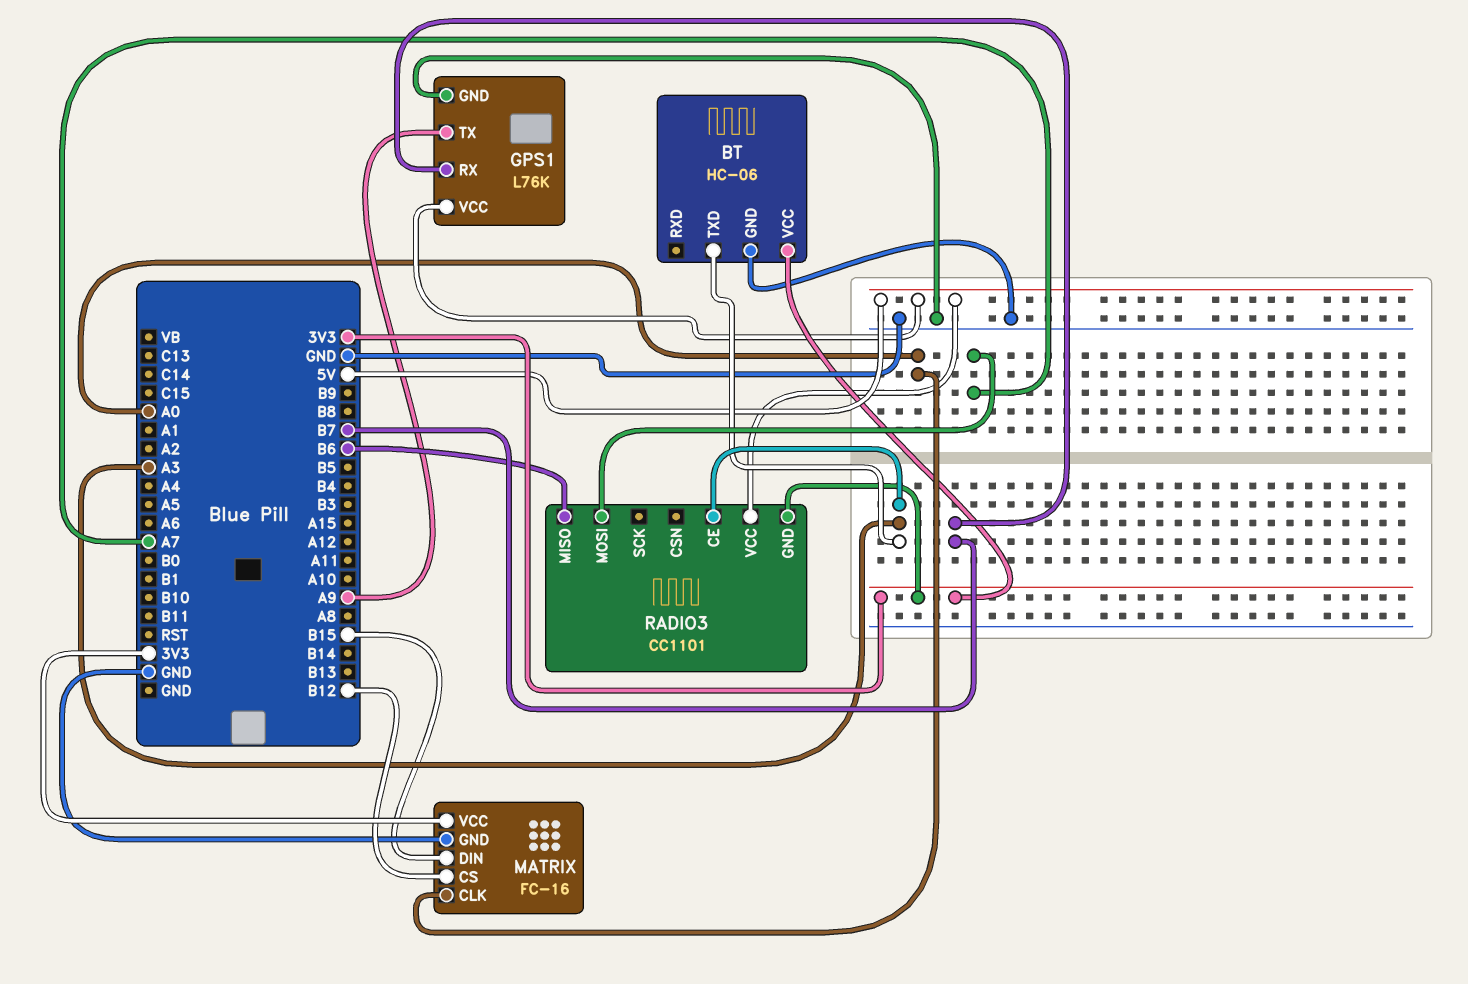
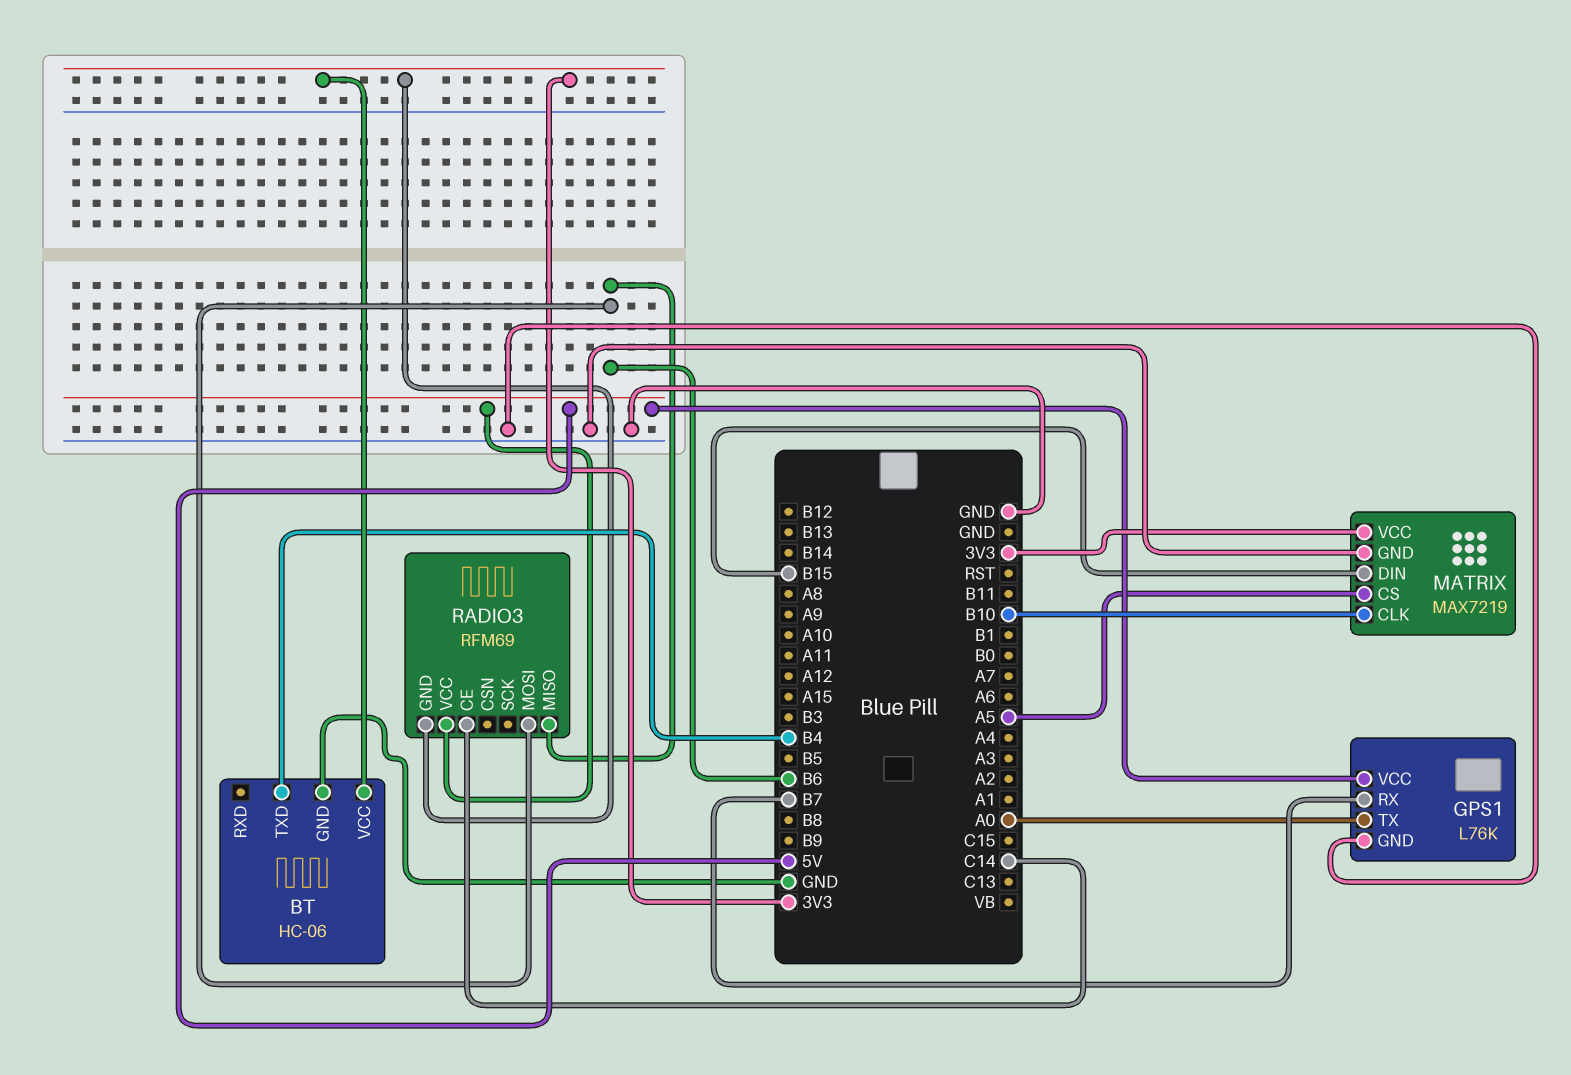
BT pin TXD: A3 -> B4
GPS1 pin TX: A9 -> A0
MATRIX: FC-16 -> MAX7219
MATRIX pin CLK: A0 -> B10
MATRIX pin CS: B12 -> A5
RADIO3: CC1101 -> RFM69
RADIO3 pin CE: A3 -> C14
RADIO3 pin MOSI: A7 -> B6

